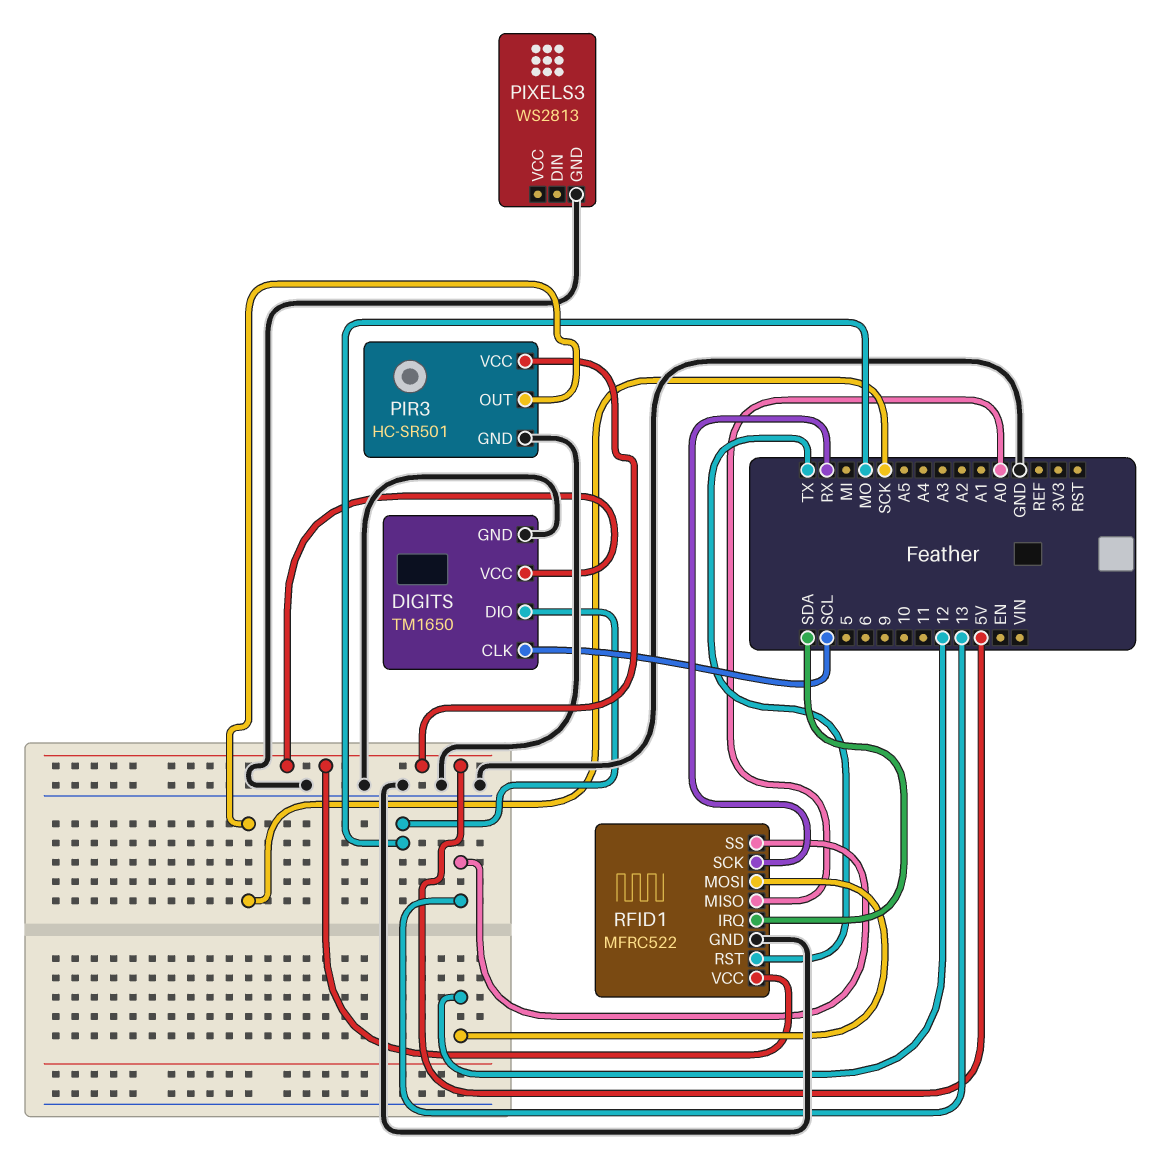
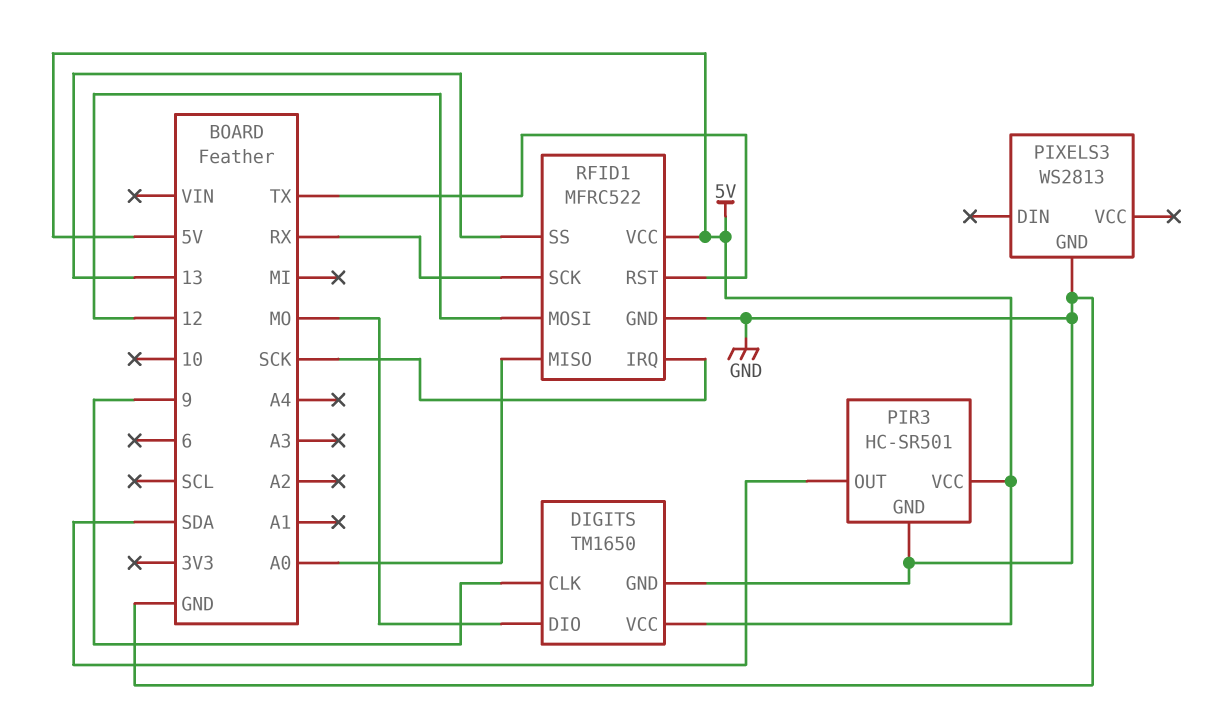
DIGITS pin CLK: SCL -> 9
PIR3 pin OUT: SCK -> SDA
RFID1 pin IRQ: SDA -> SCK

